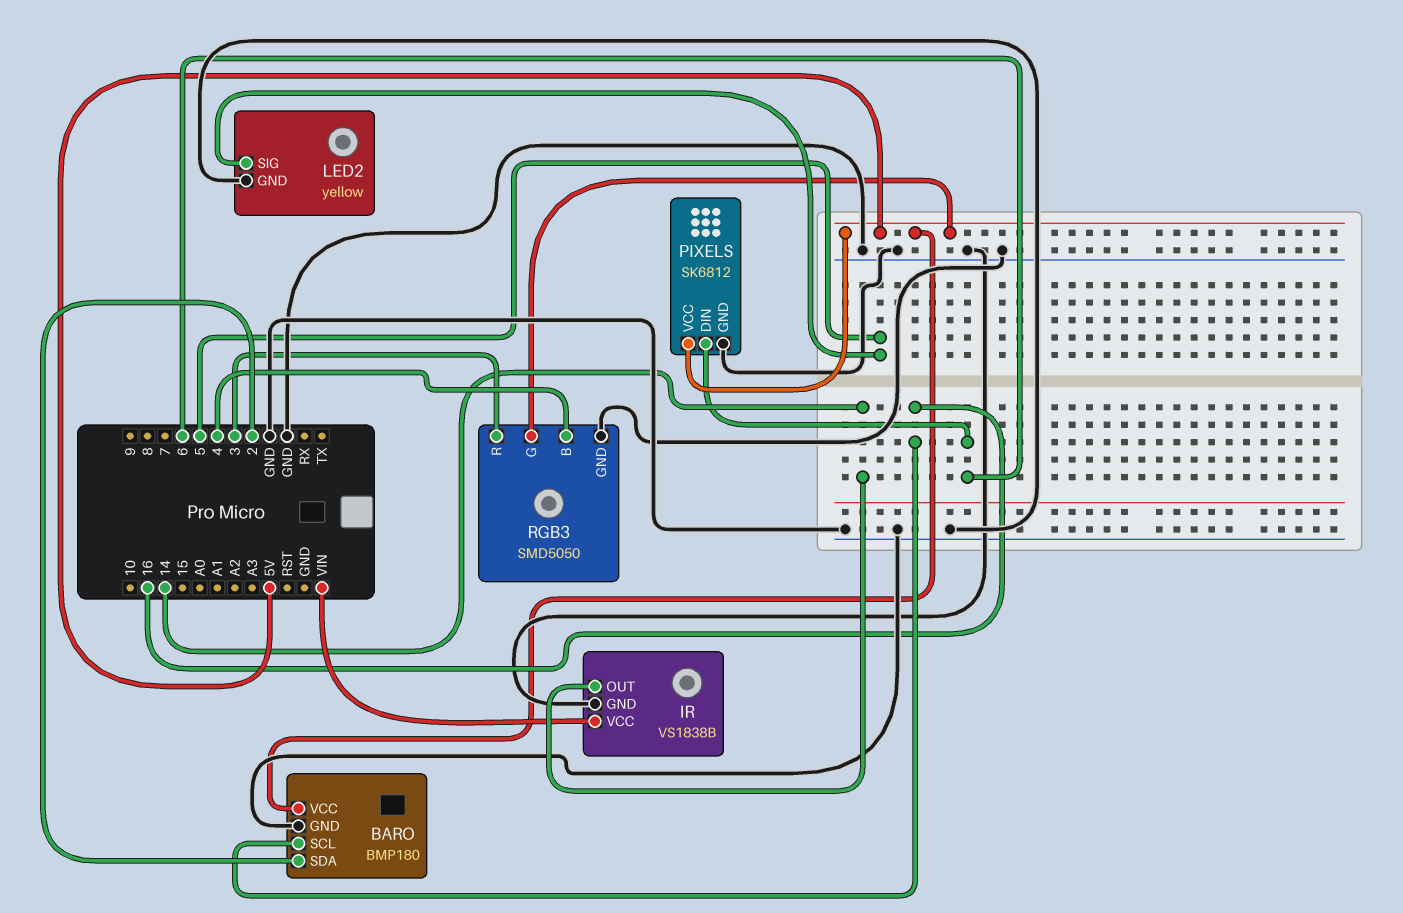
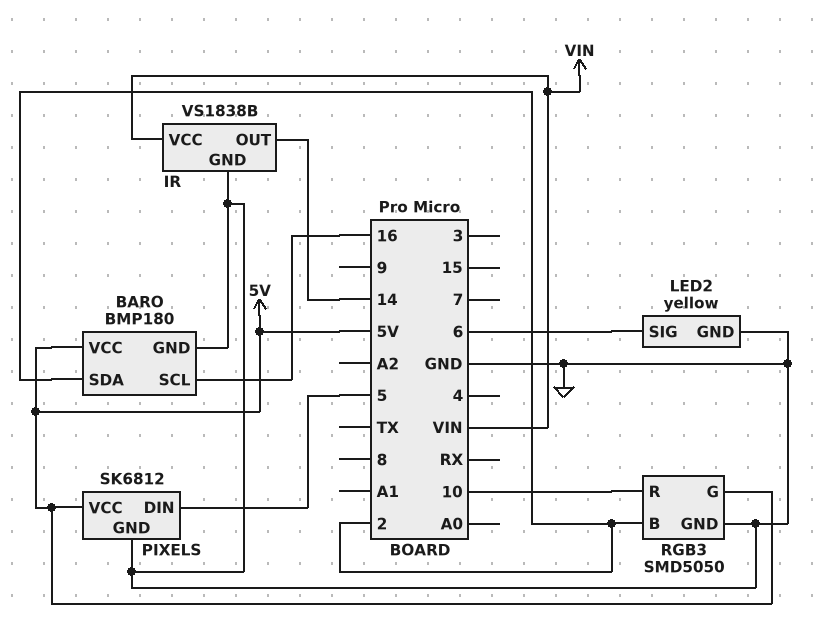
LED2 pin SIG: 5 -> 6
PIXELS pin DIN: 6 -> 5
RGB3 pin B: 4 -> 2
RGB3 pin R: 3 -> 10

